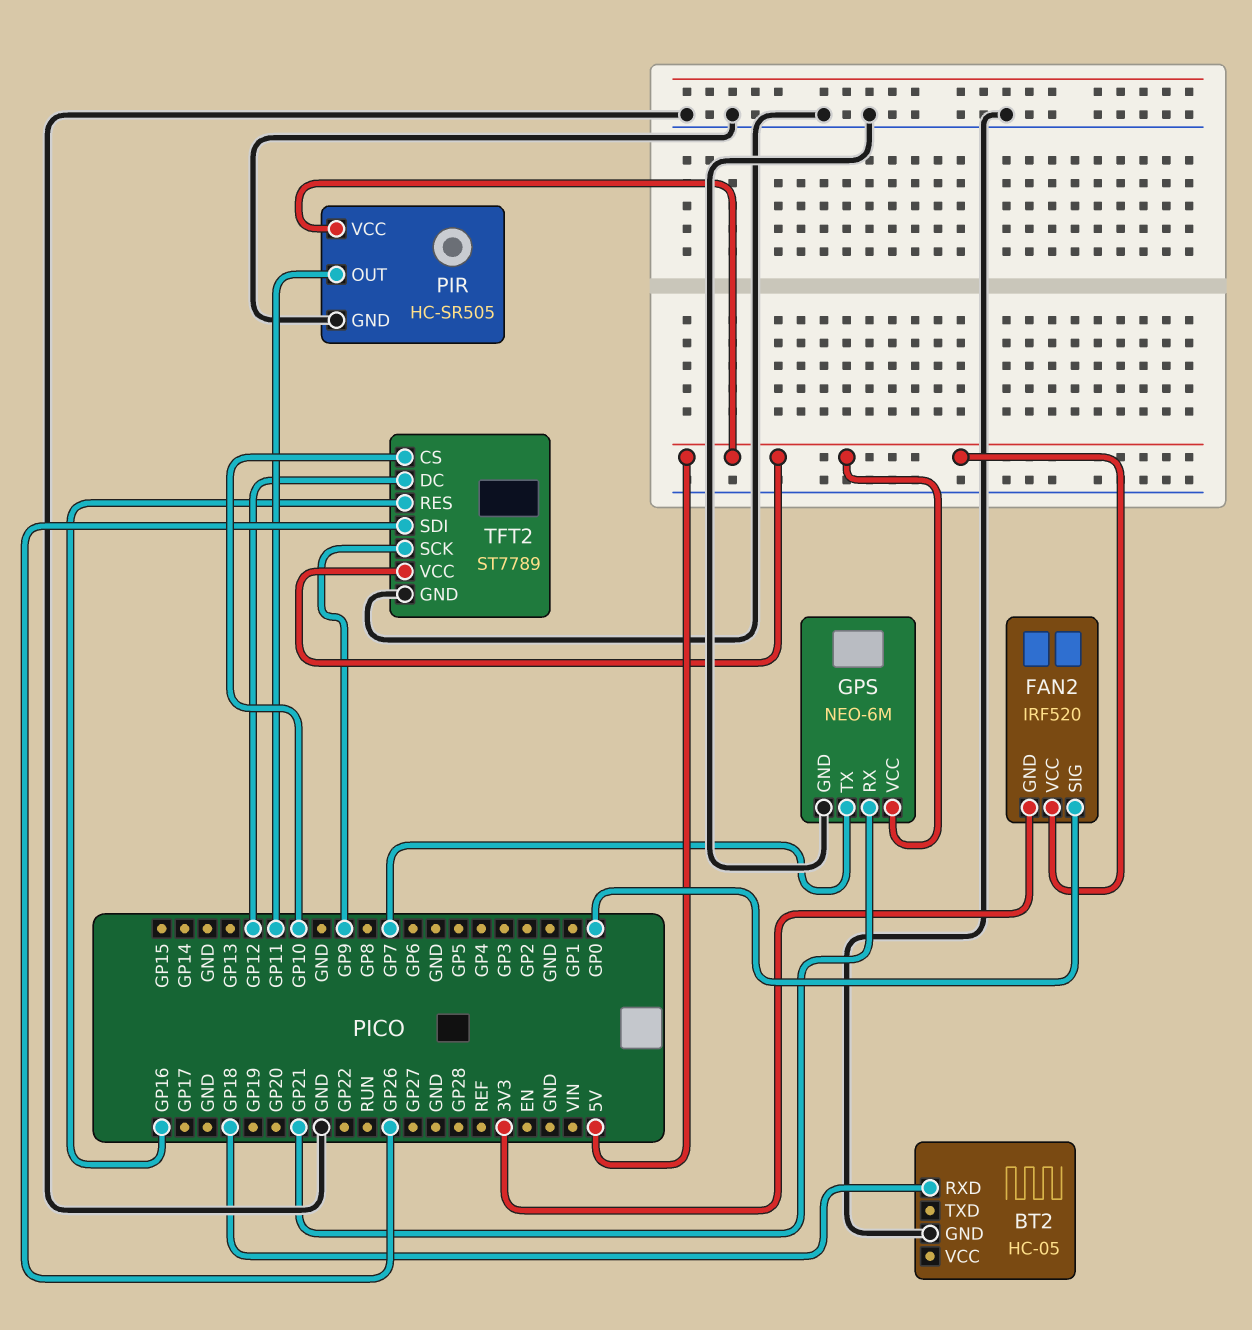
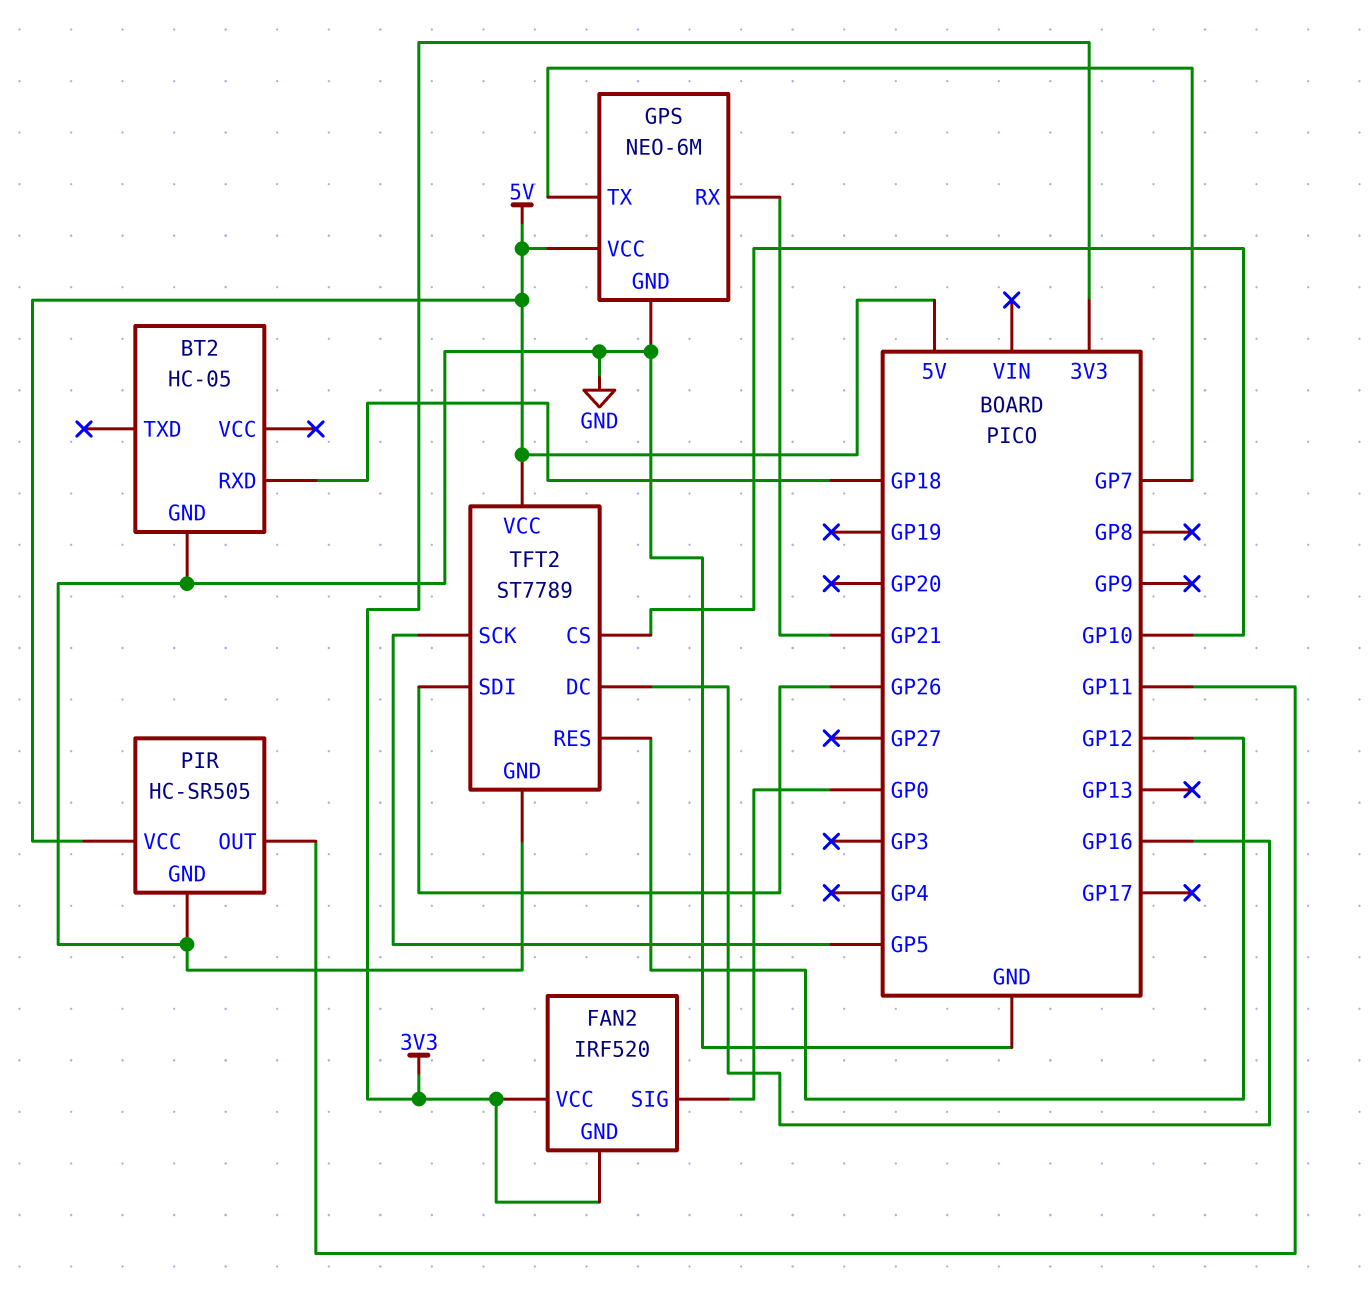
FAN2 pin VCC: 5V -> 3V3
TFT2 pin DC: GP12 -> GP16
TFT2 pin RES: GP16 -> GP12
TFT2 pin SCK: GP9 -> GP5

